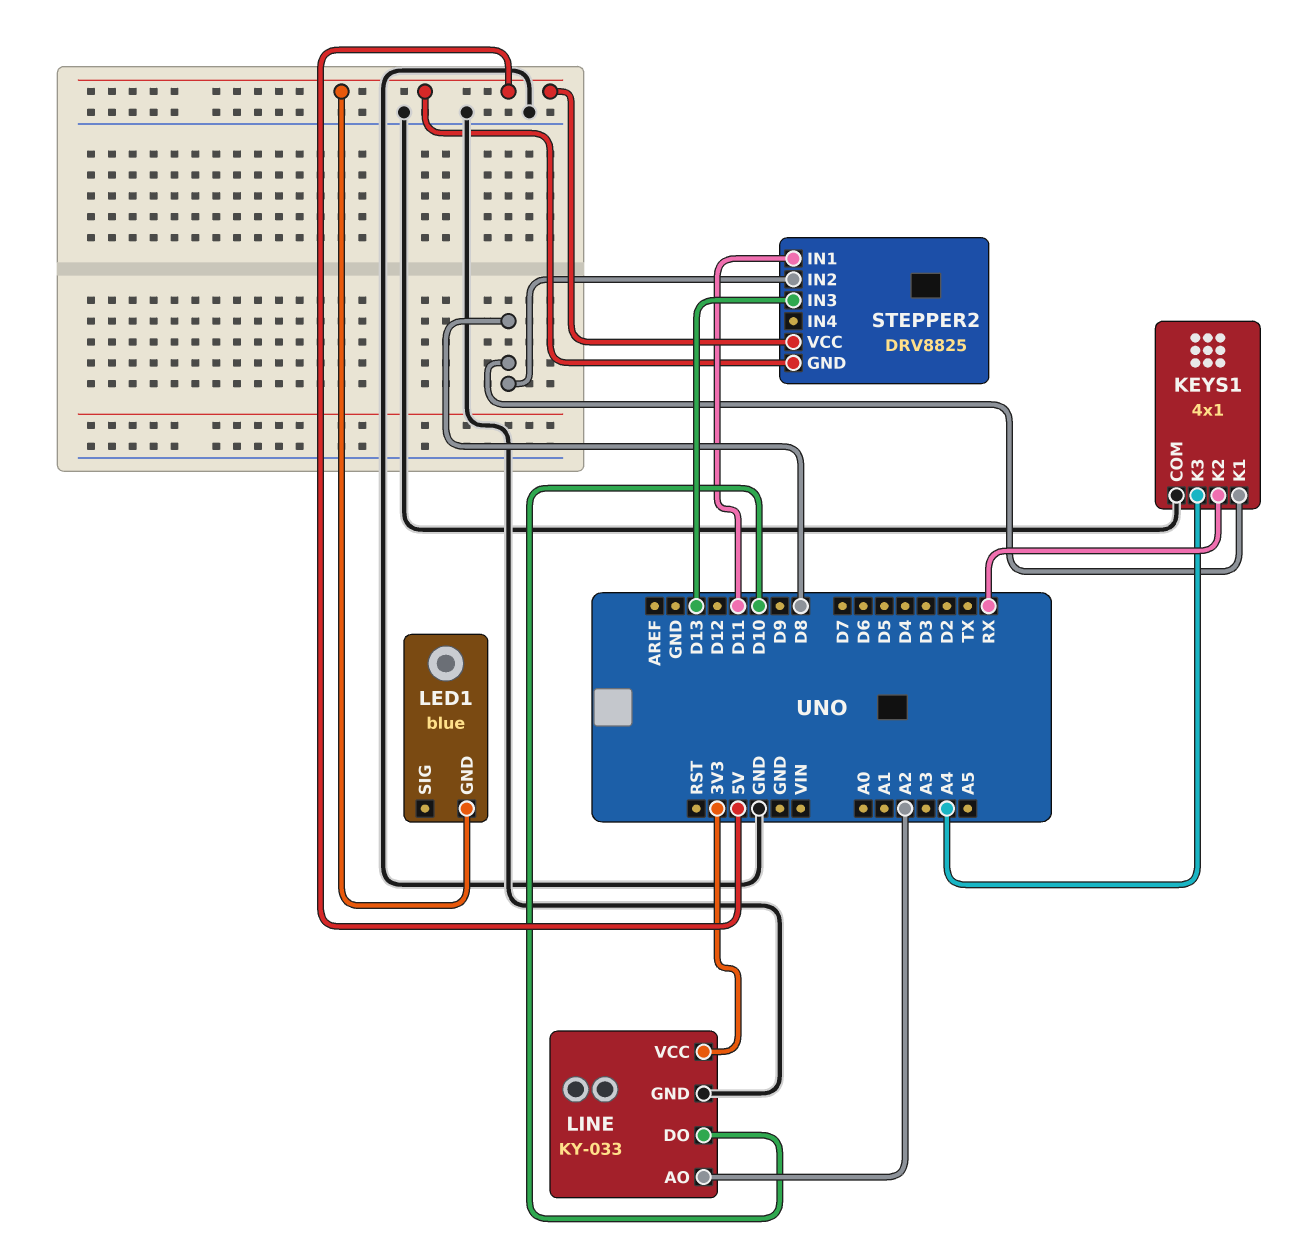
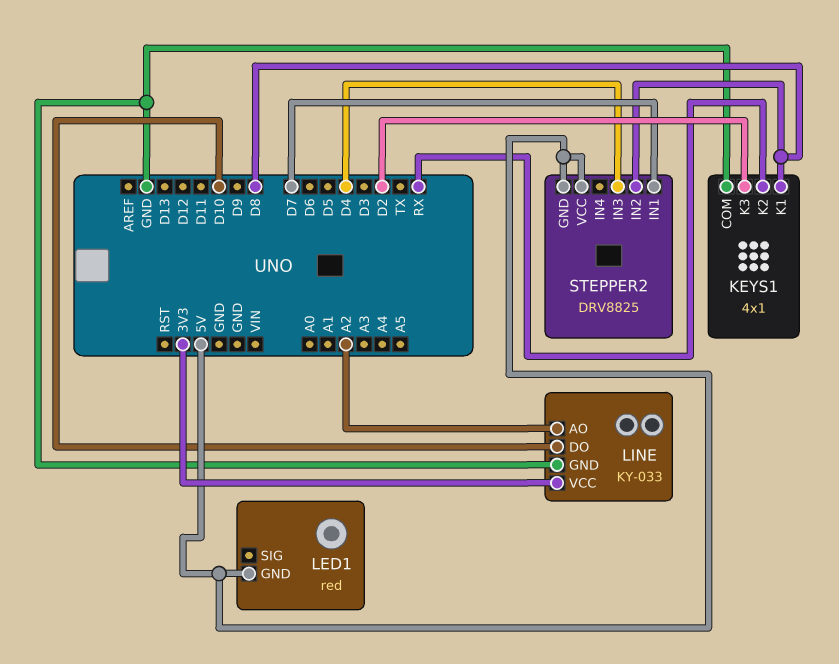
KEYS1 pin K3: A4 -> D2
LED1: blue -> red
STEPPER2 pin IN1: D11 -> D7
STEPPER2 pin IN3: D13 -> D4

